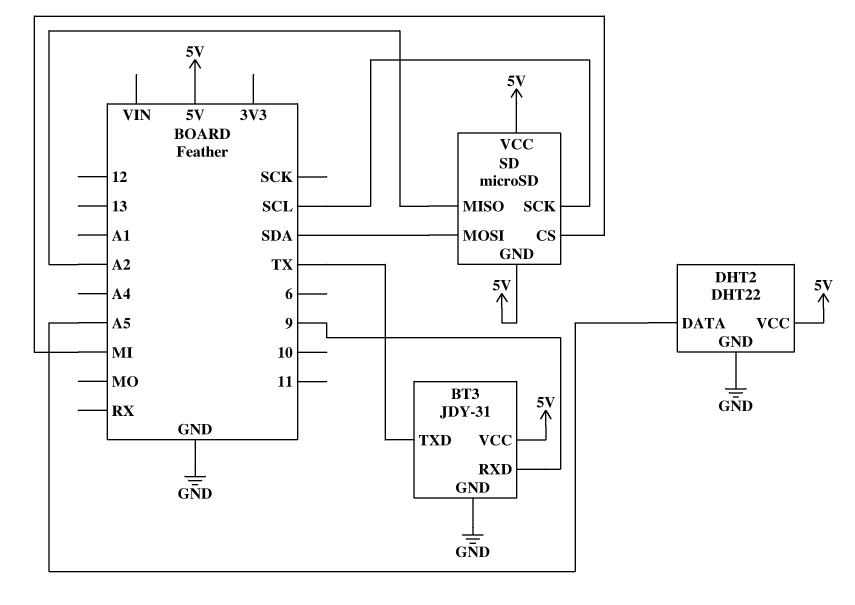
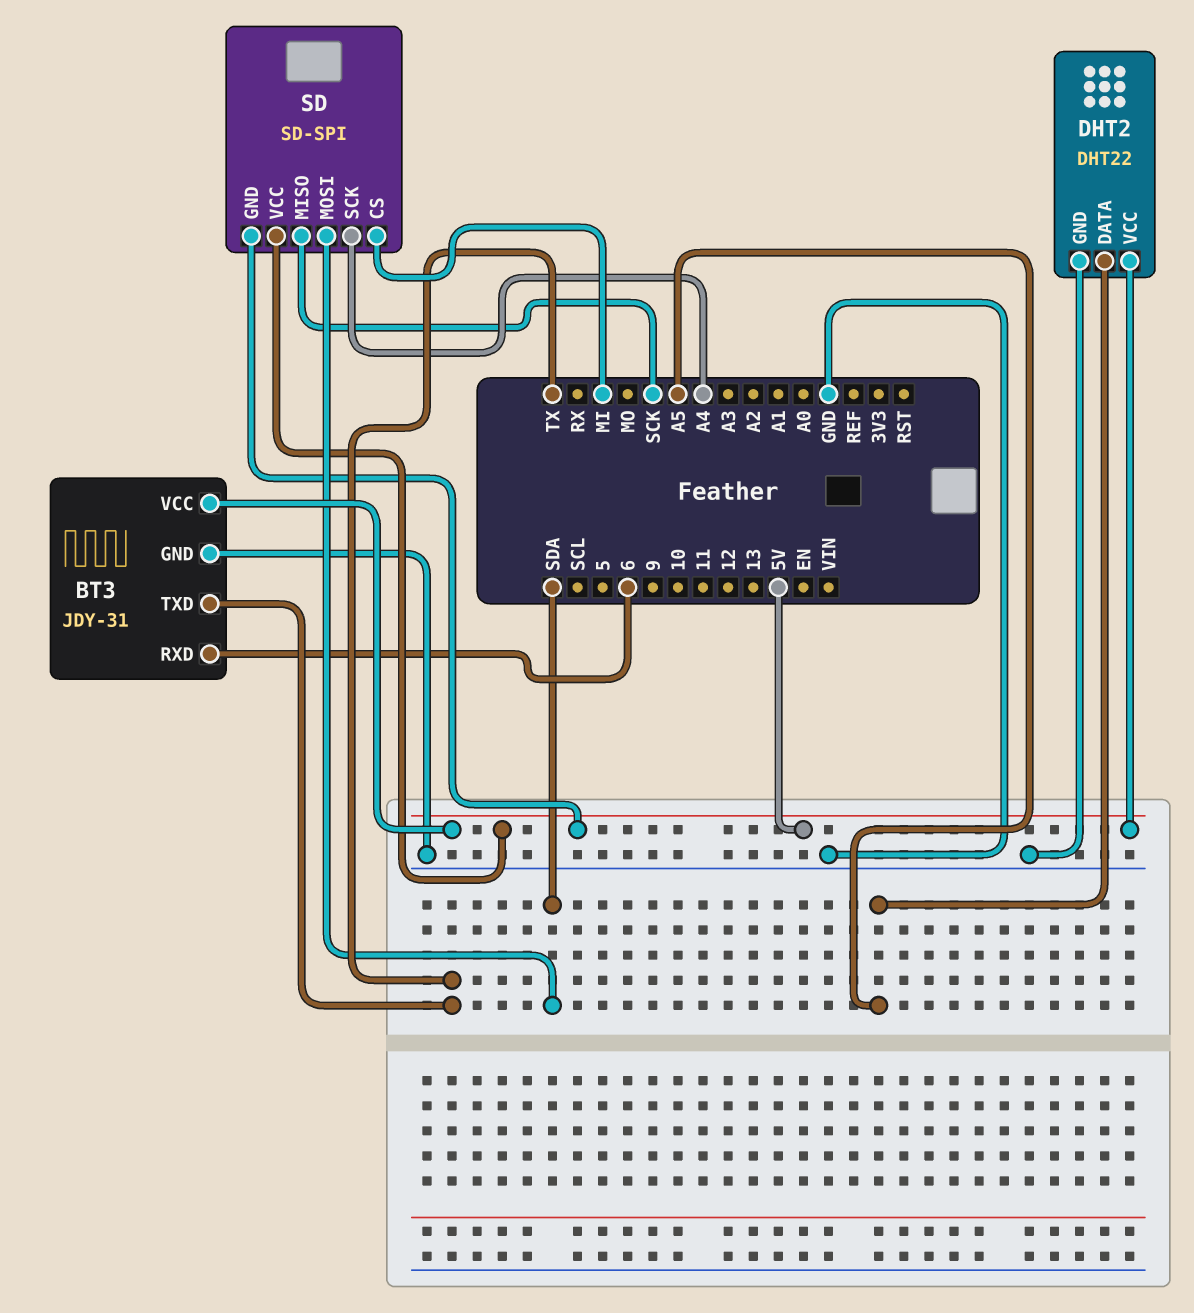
BT3 pin RXD: 9 -> 6
SD: microSD -> SD-SPI
SD pin MISO: A2 -> SCK
SD pin SCK: SCL -> A4

